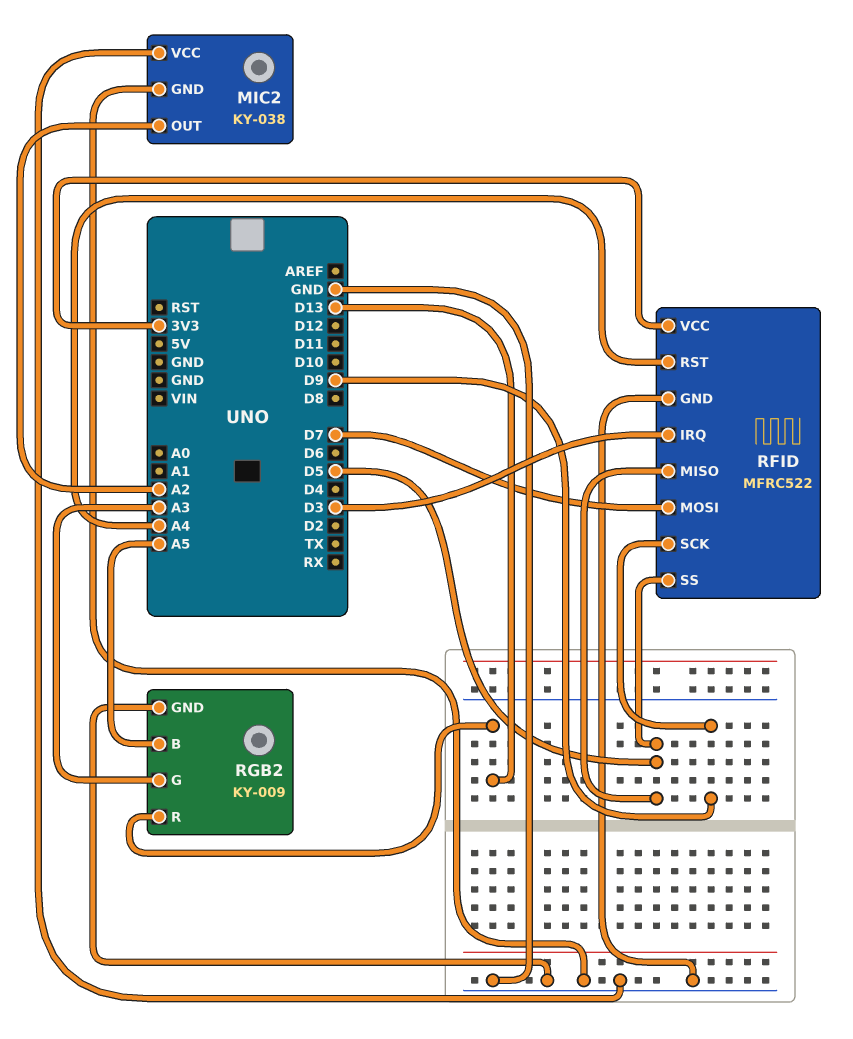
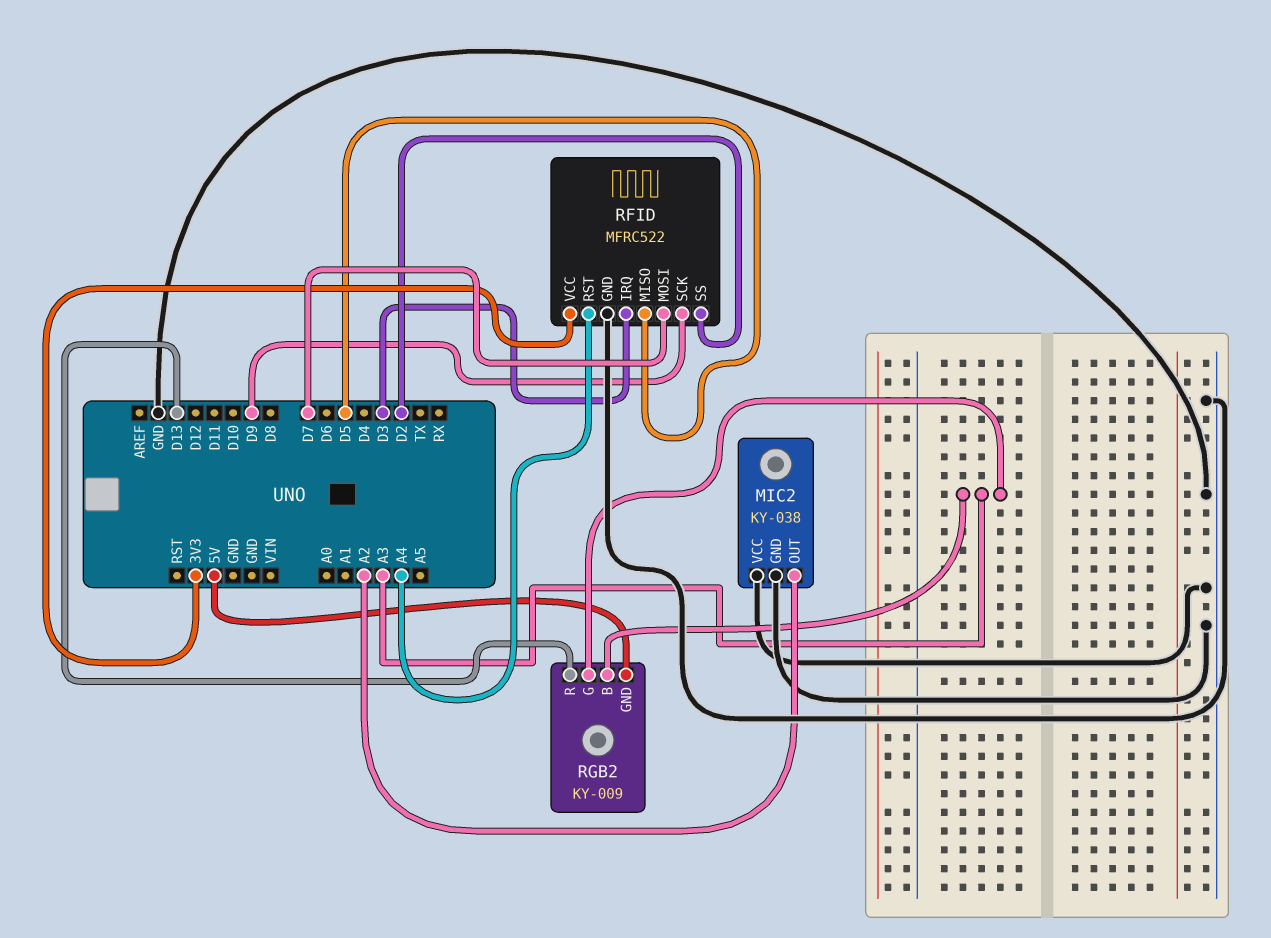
RFID pin SS: D5 -> D2
RGB2 pin B: A5 -> A3
RGB2 pin GND: GND -> 5V

